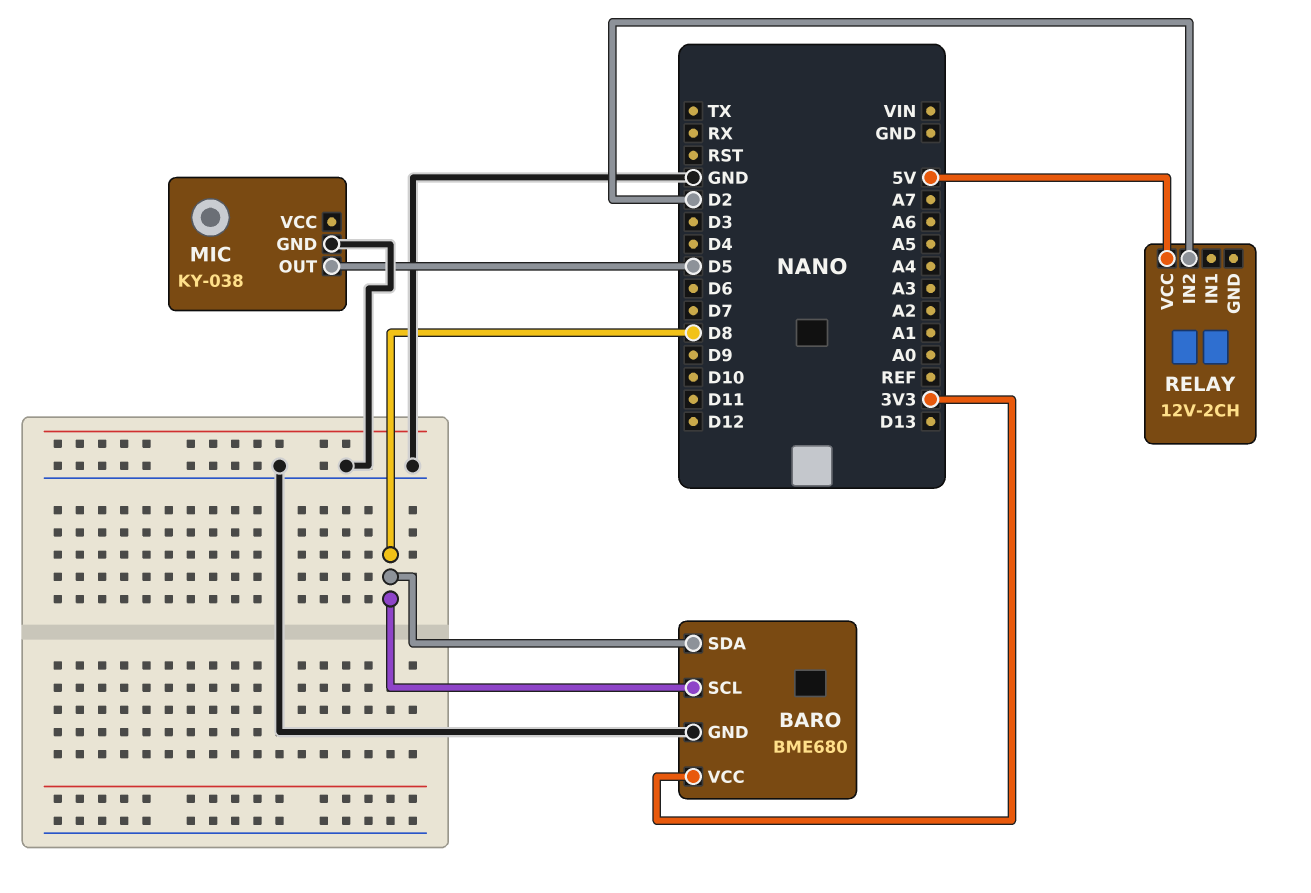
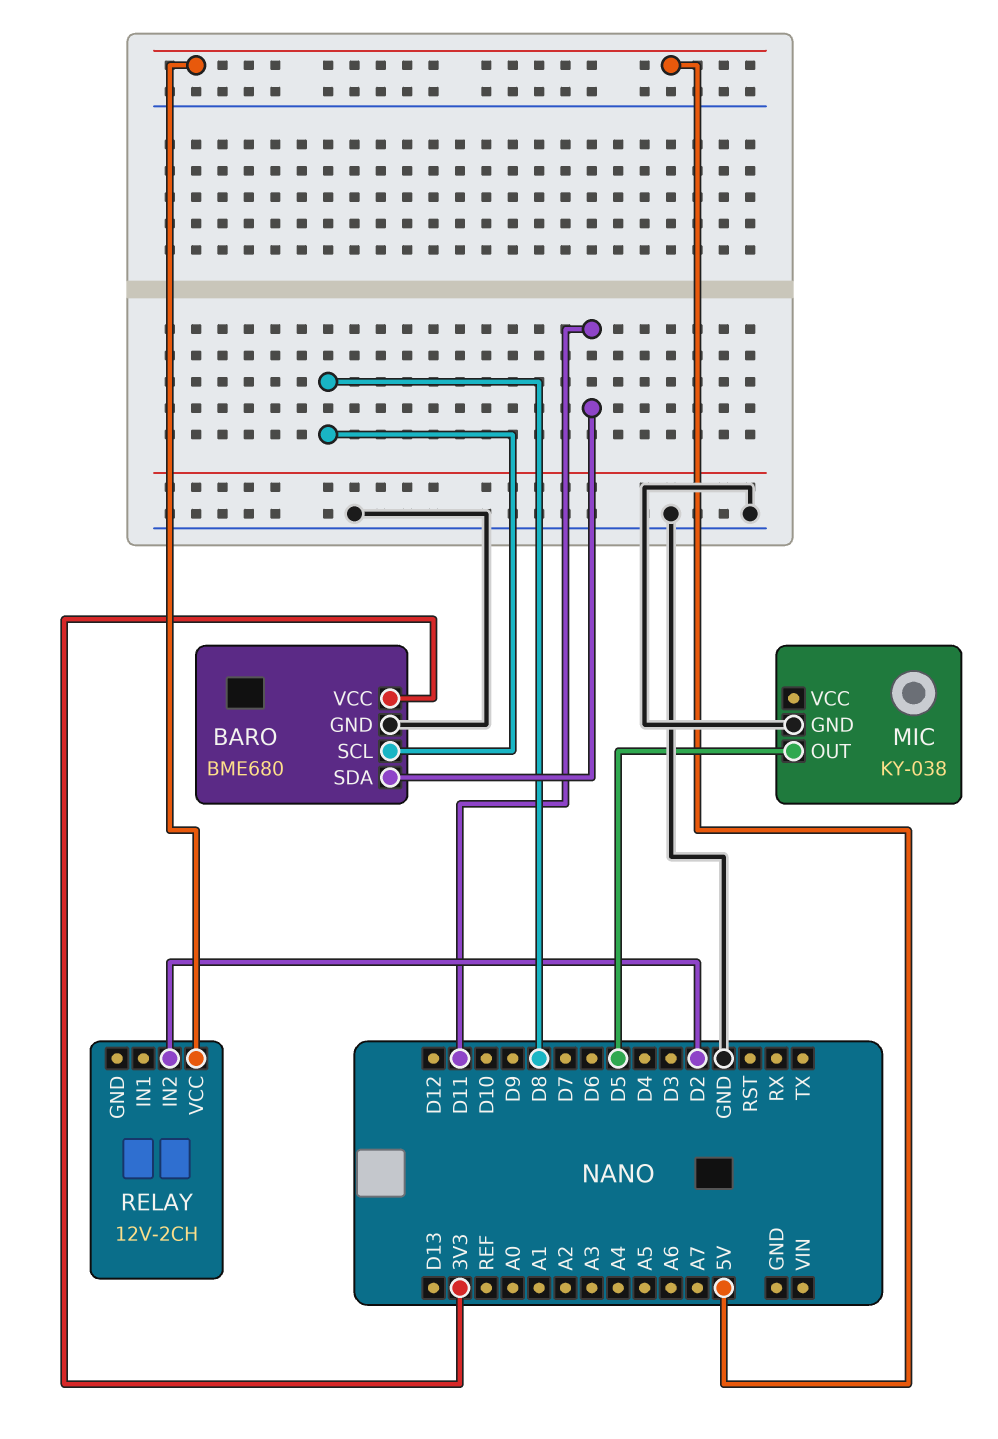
BARO pin SDA: D8 -> D11

